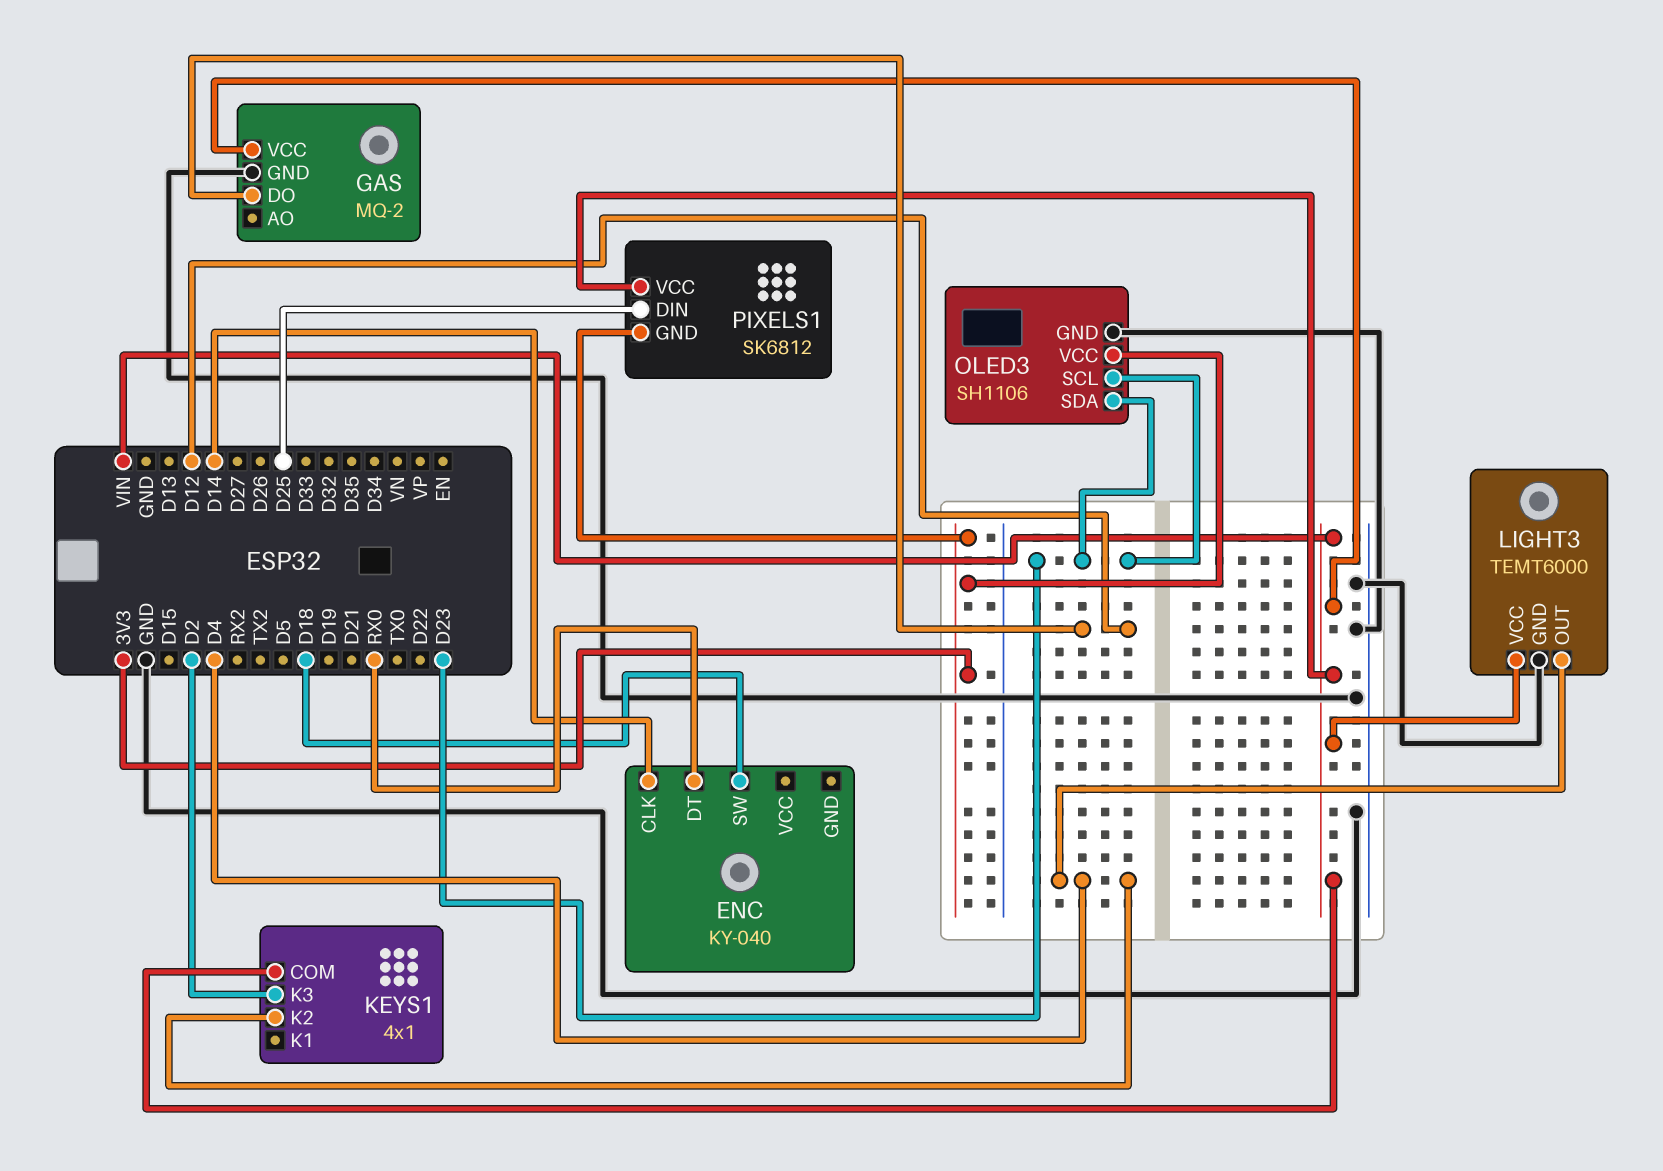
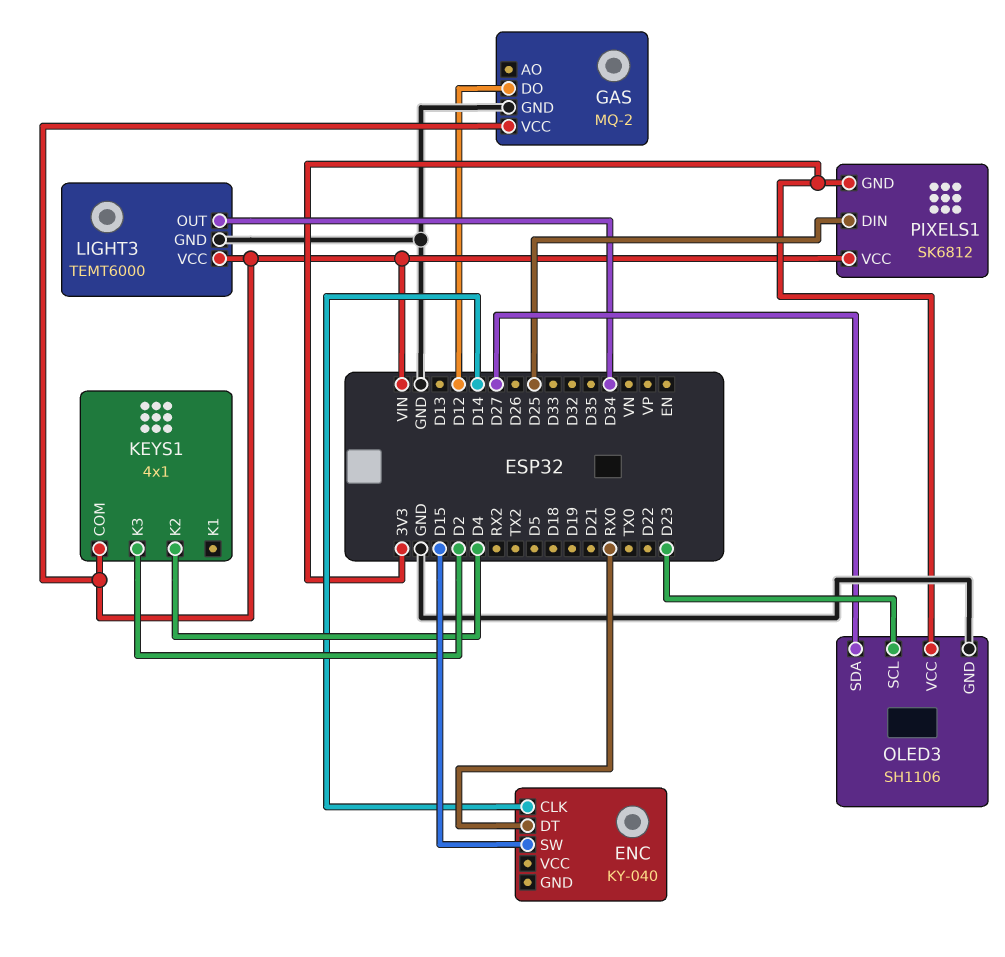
ENC pin SW: D18 -> D15
LIGHT3 pin OUT: D4 -> D34
OLED3 pin SDA: D23 -> D27

